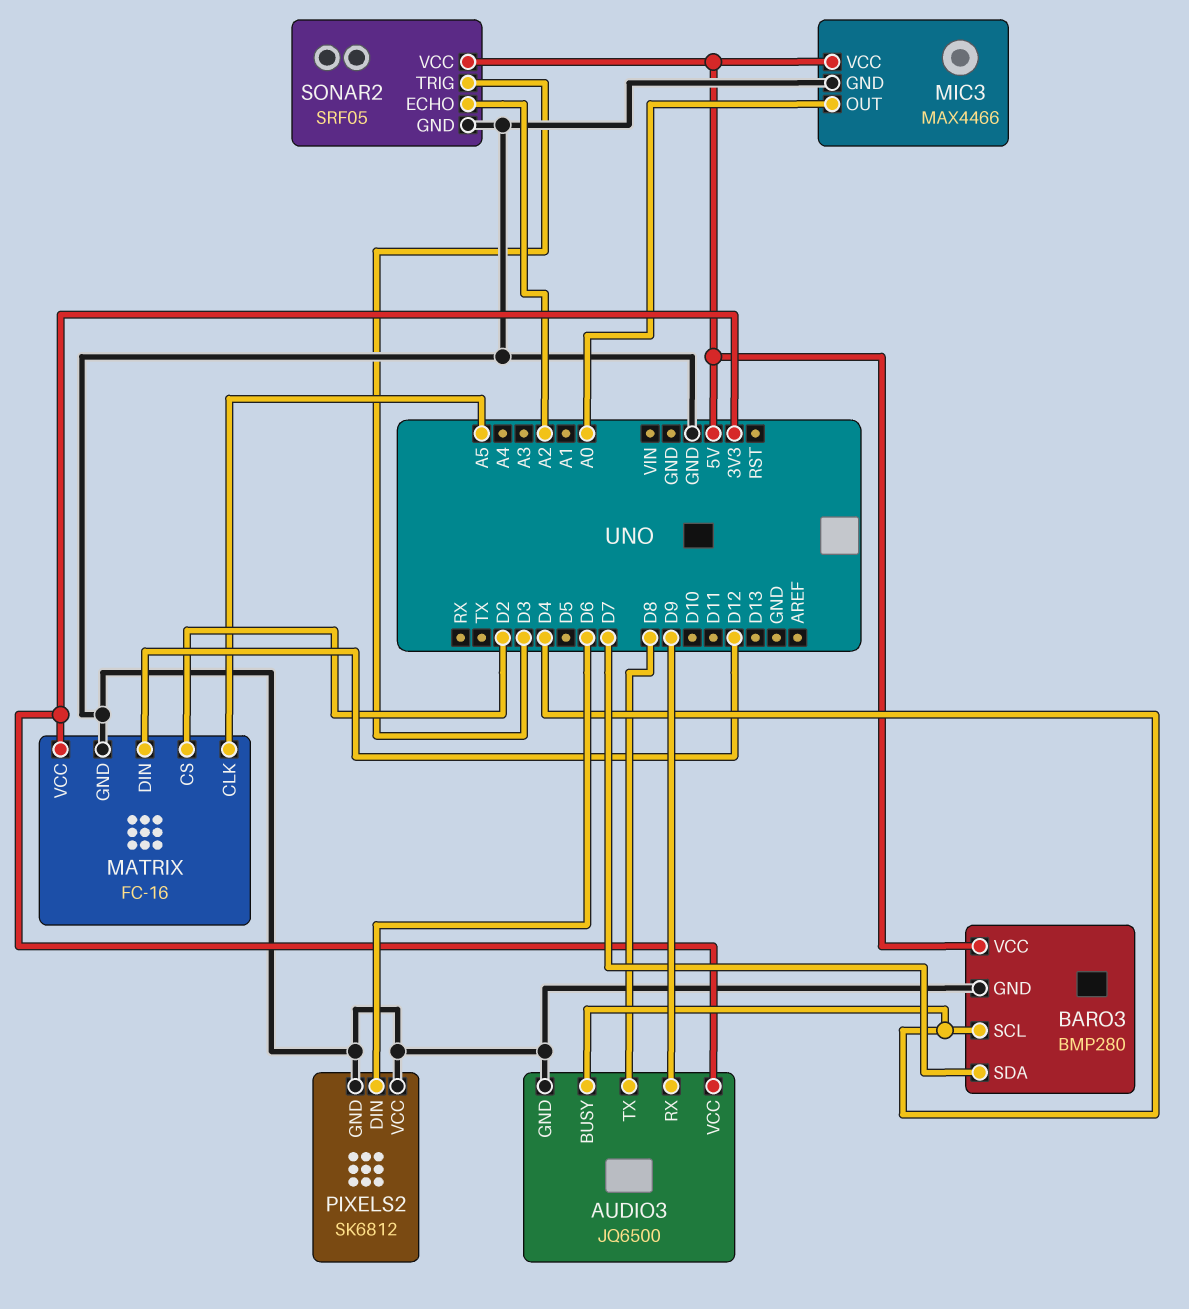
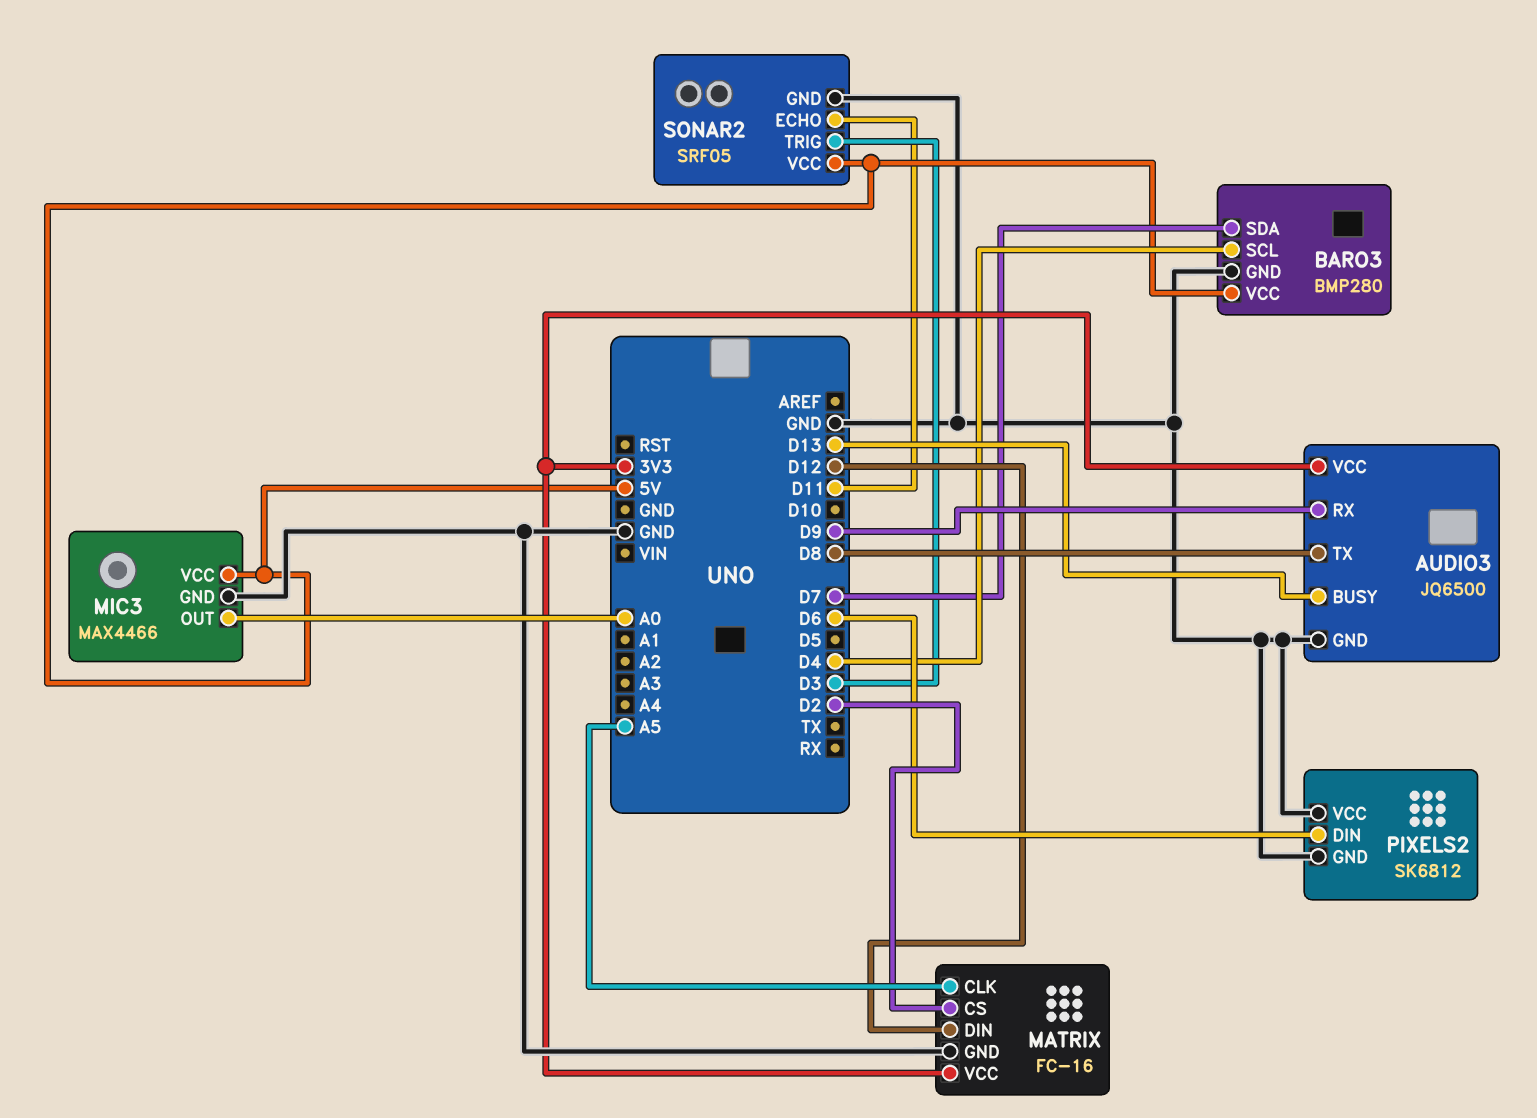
AUDIO3 pin BUSY: D4 -> D13
SONAR2 pin ECHO: A2 -> D11

